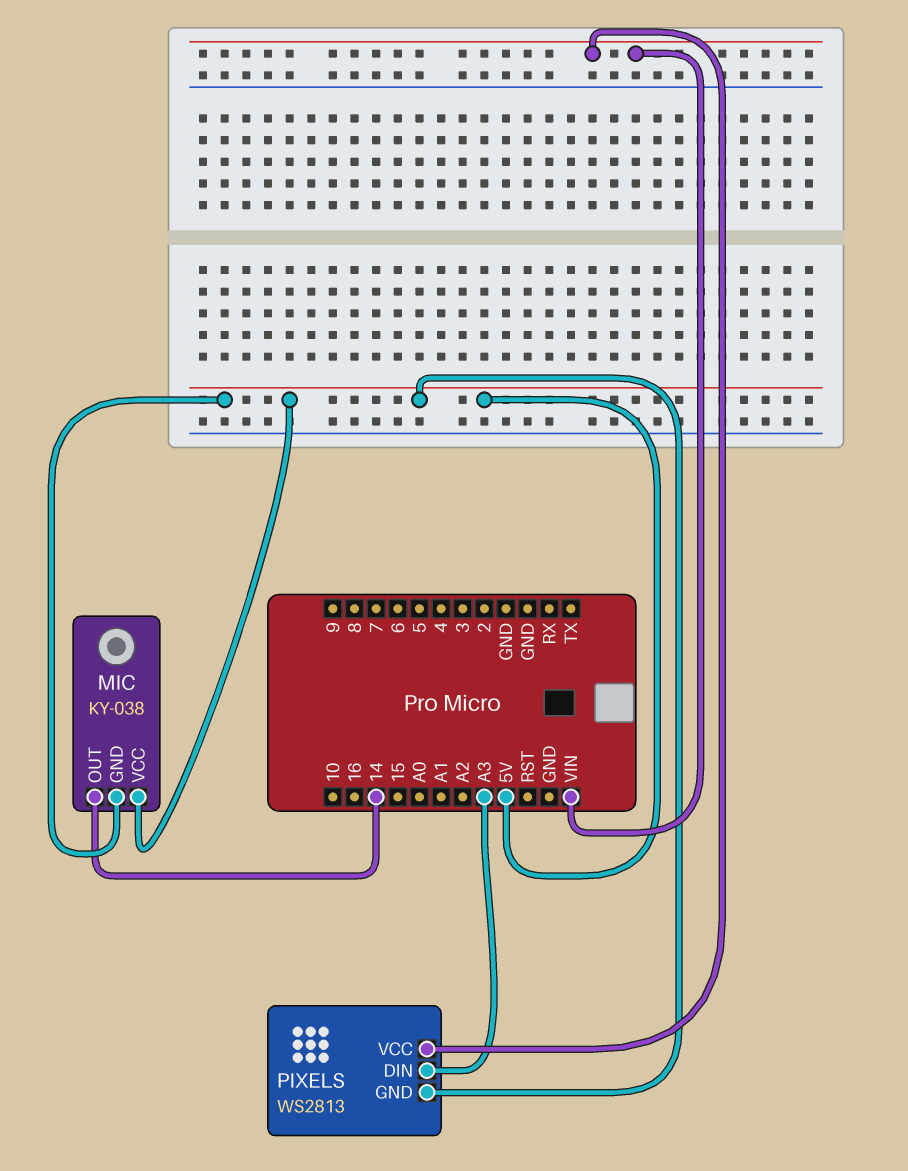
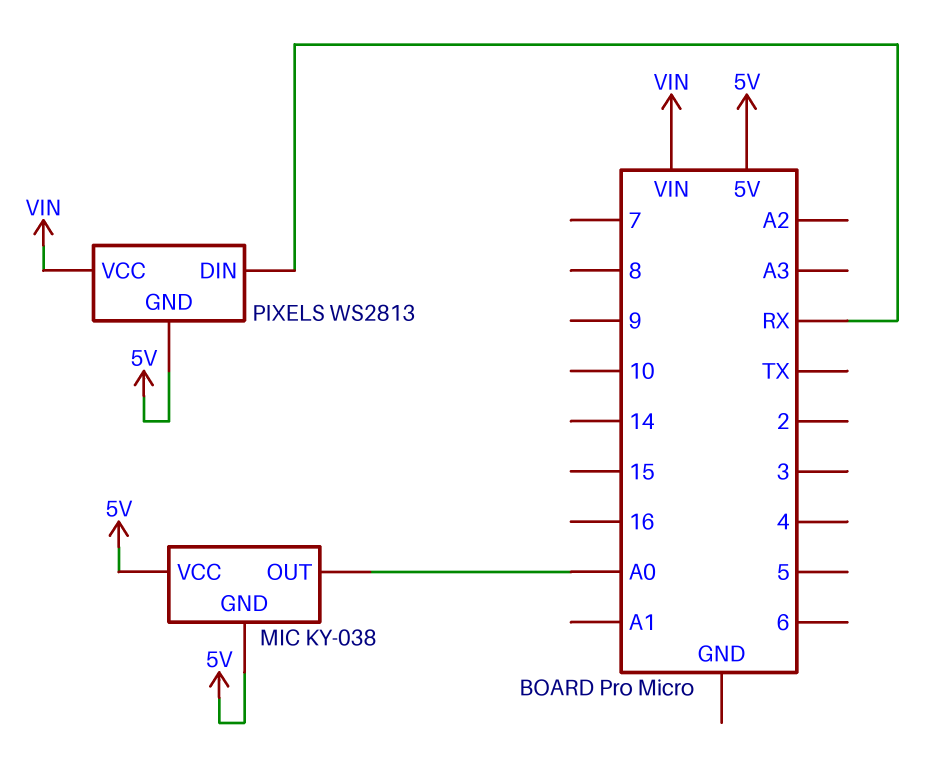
MIC pin OUT: 14 -> A0
PIXELS pin DIN: A3 -> RX

